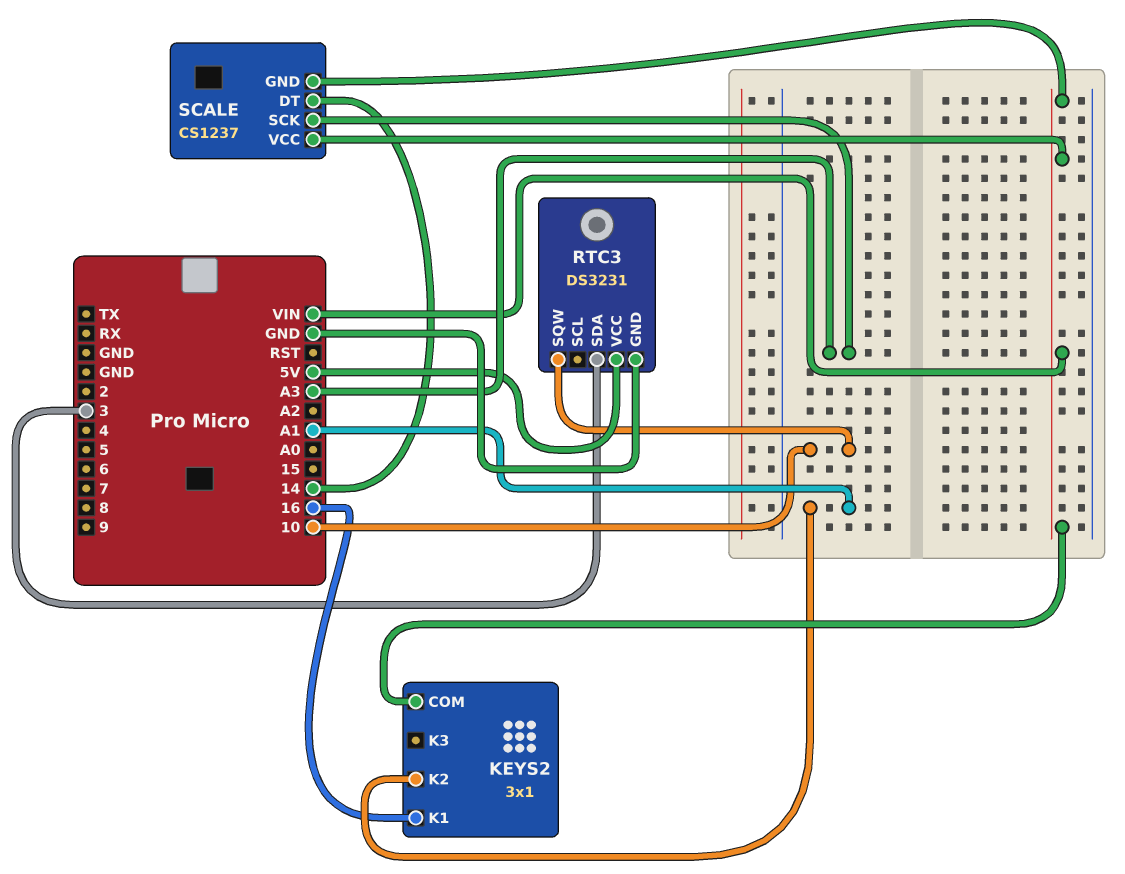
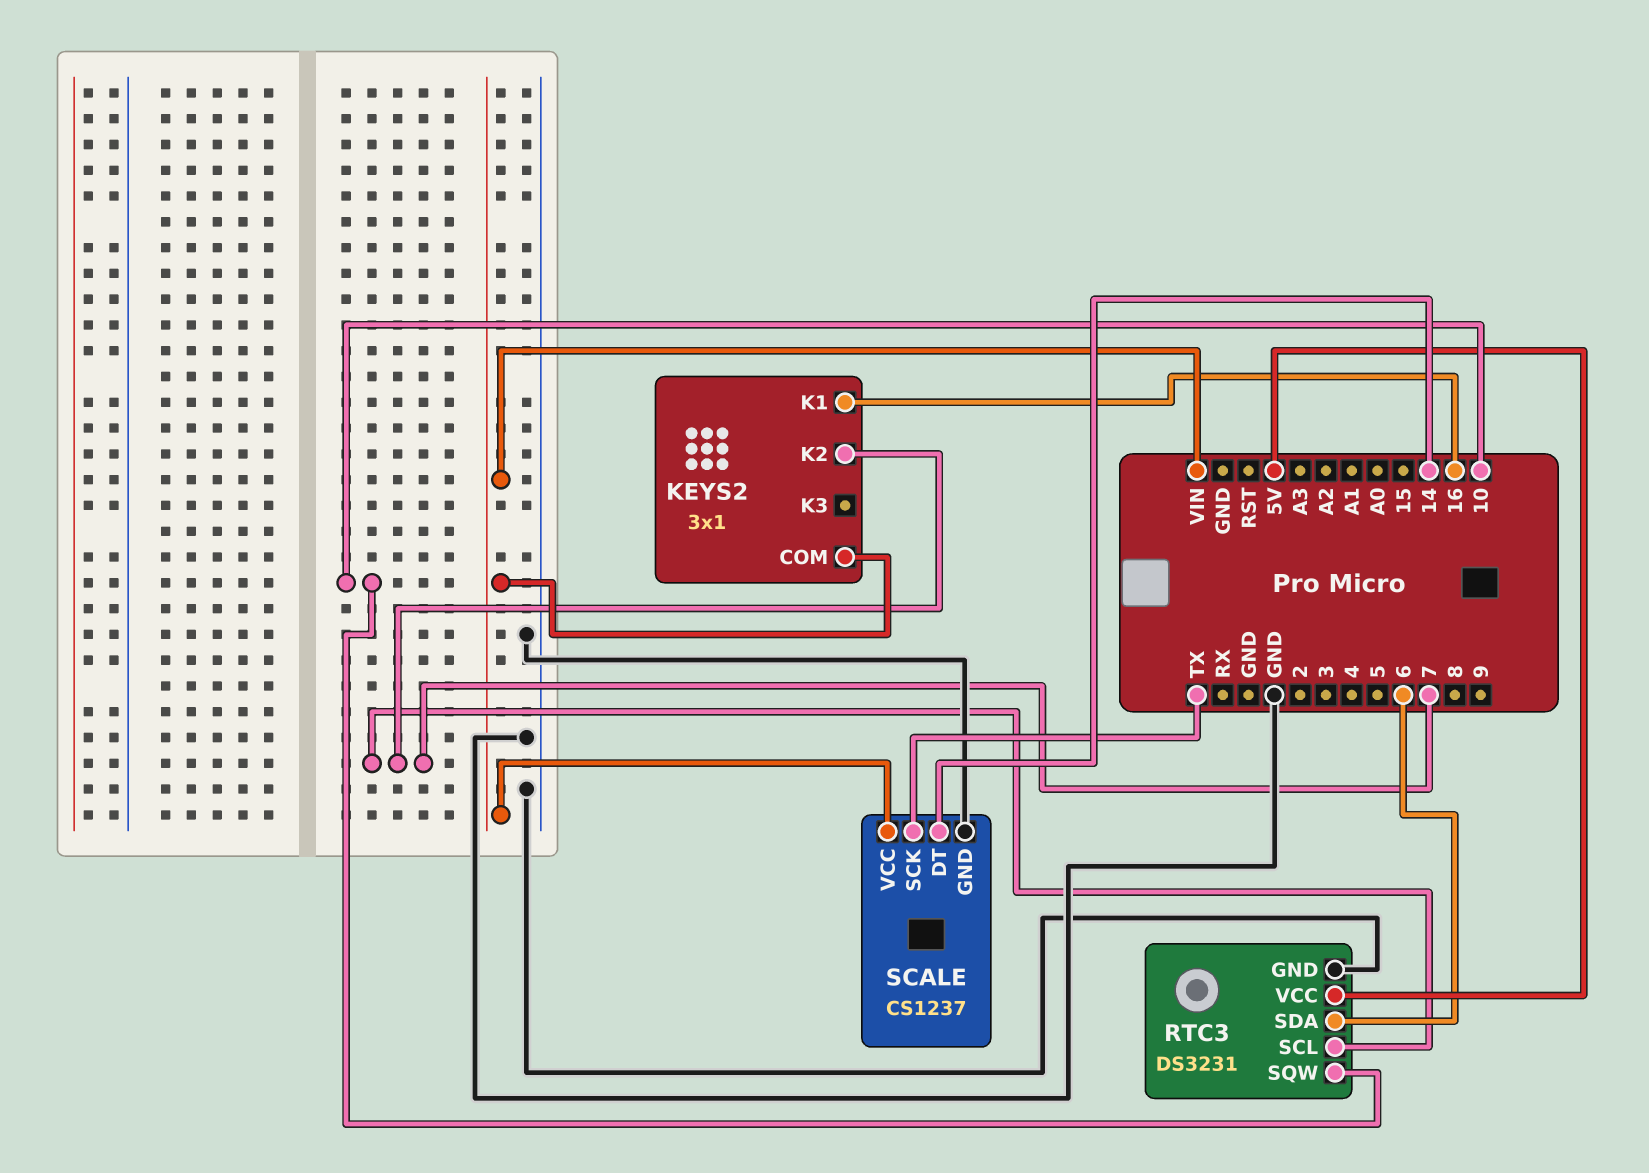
KEYS2 pin K2: A1 -> 7
RTC3 pin SCL: none -> 7
RTC3 pin SDA: 3 -> 6
SCALE pin GND: VIN -> GND
SCALE pin SCK: A3 -> TX

